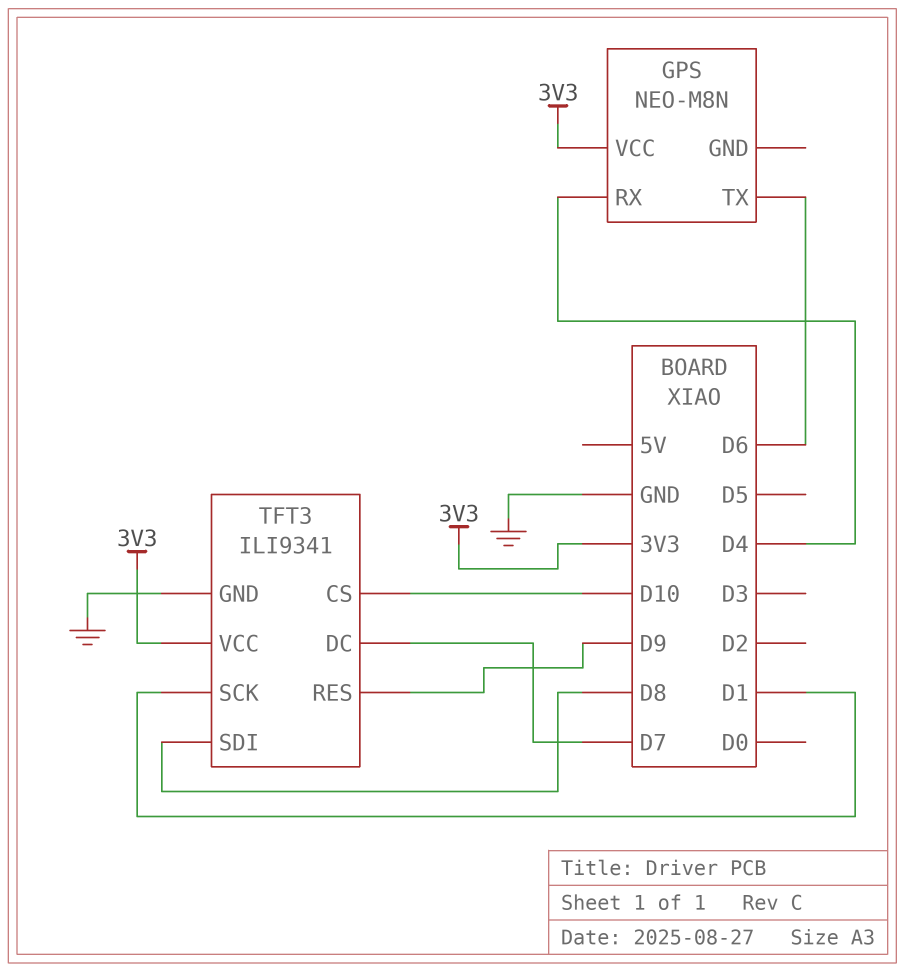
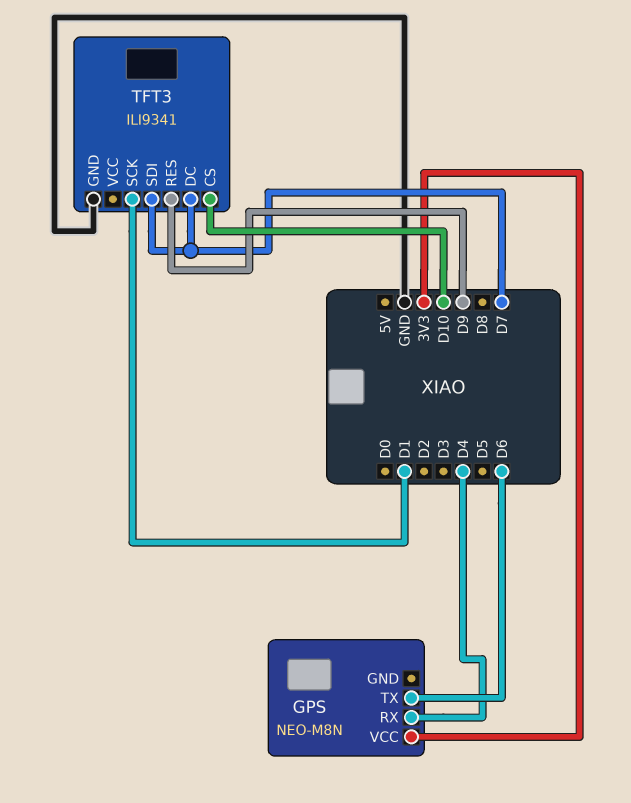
TFT3 pin SDI: D8 -> D7
TFT3 pin VCC: 3V3 -> none

